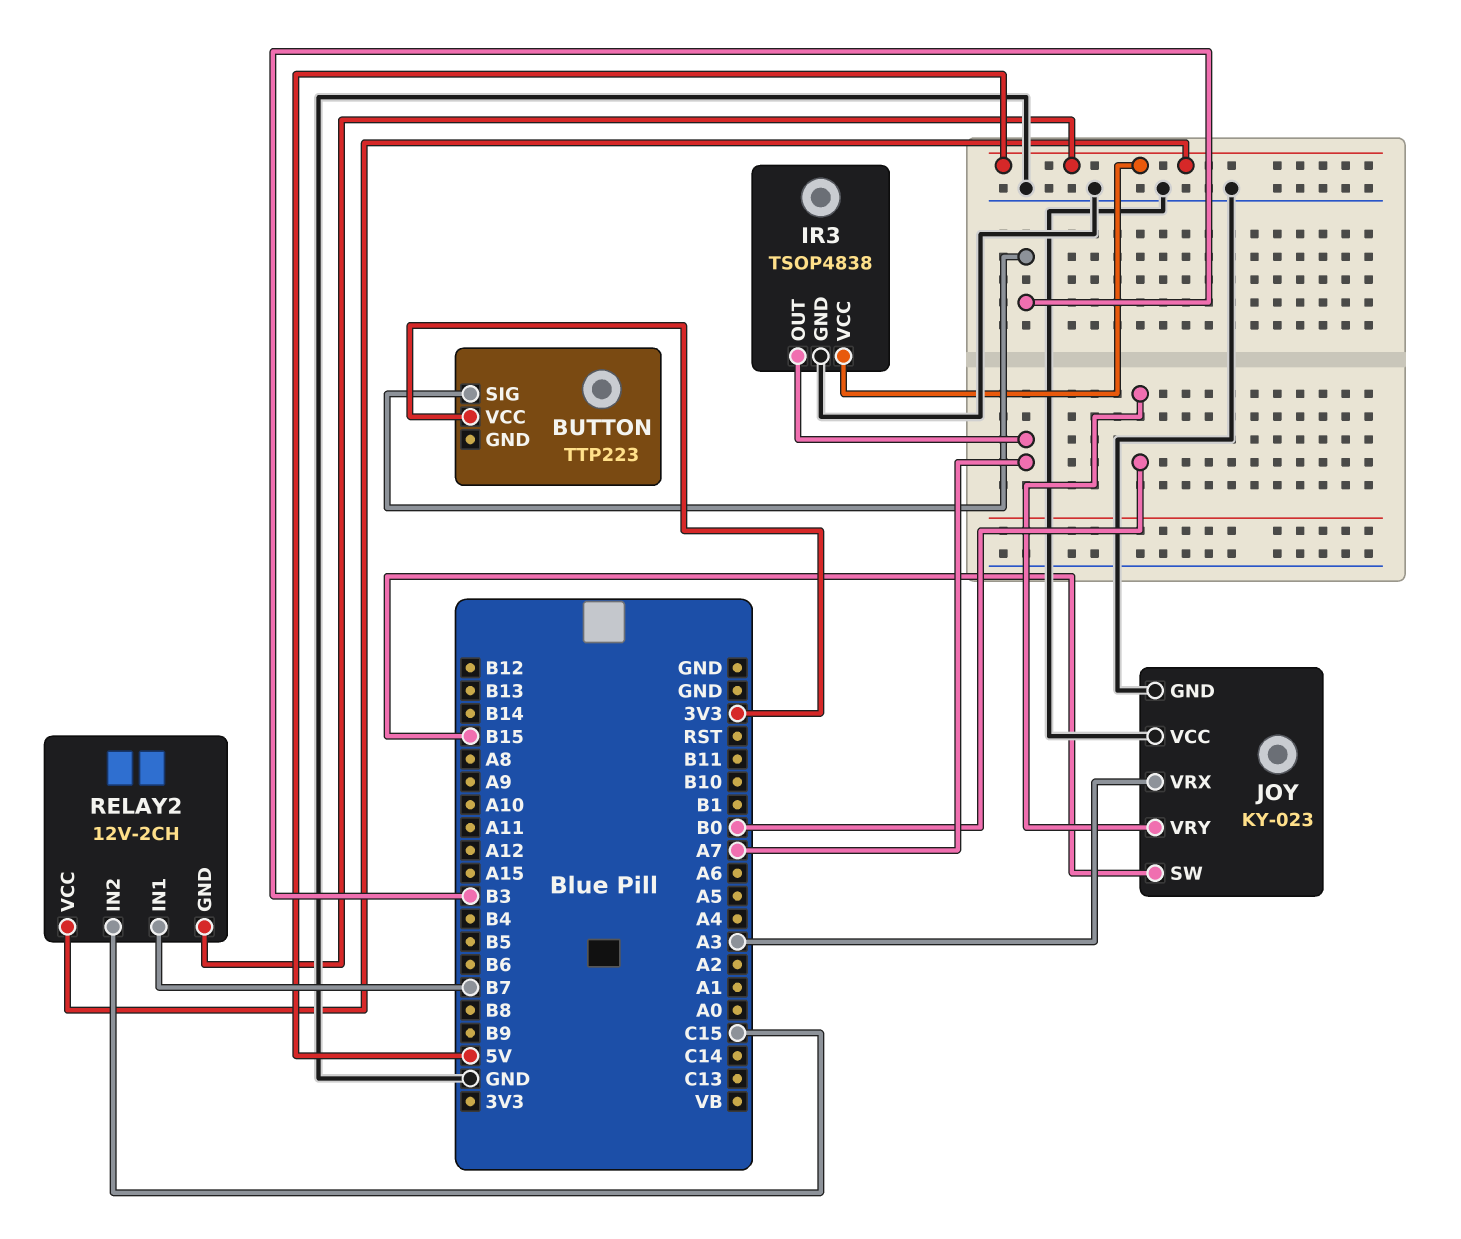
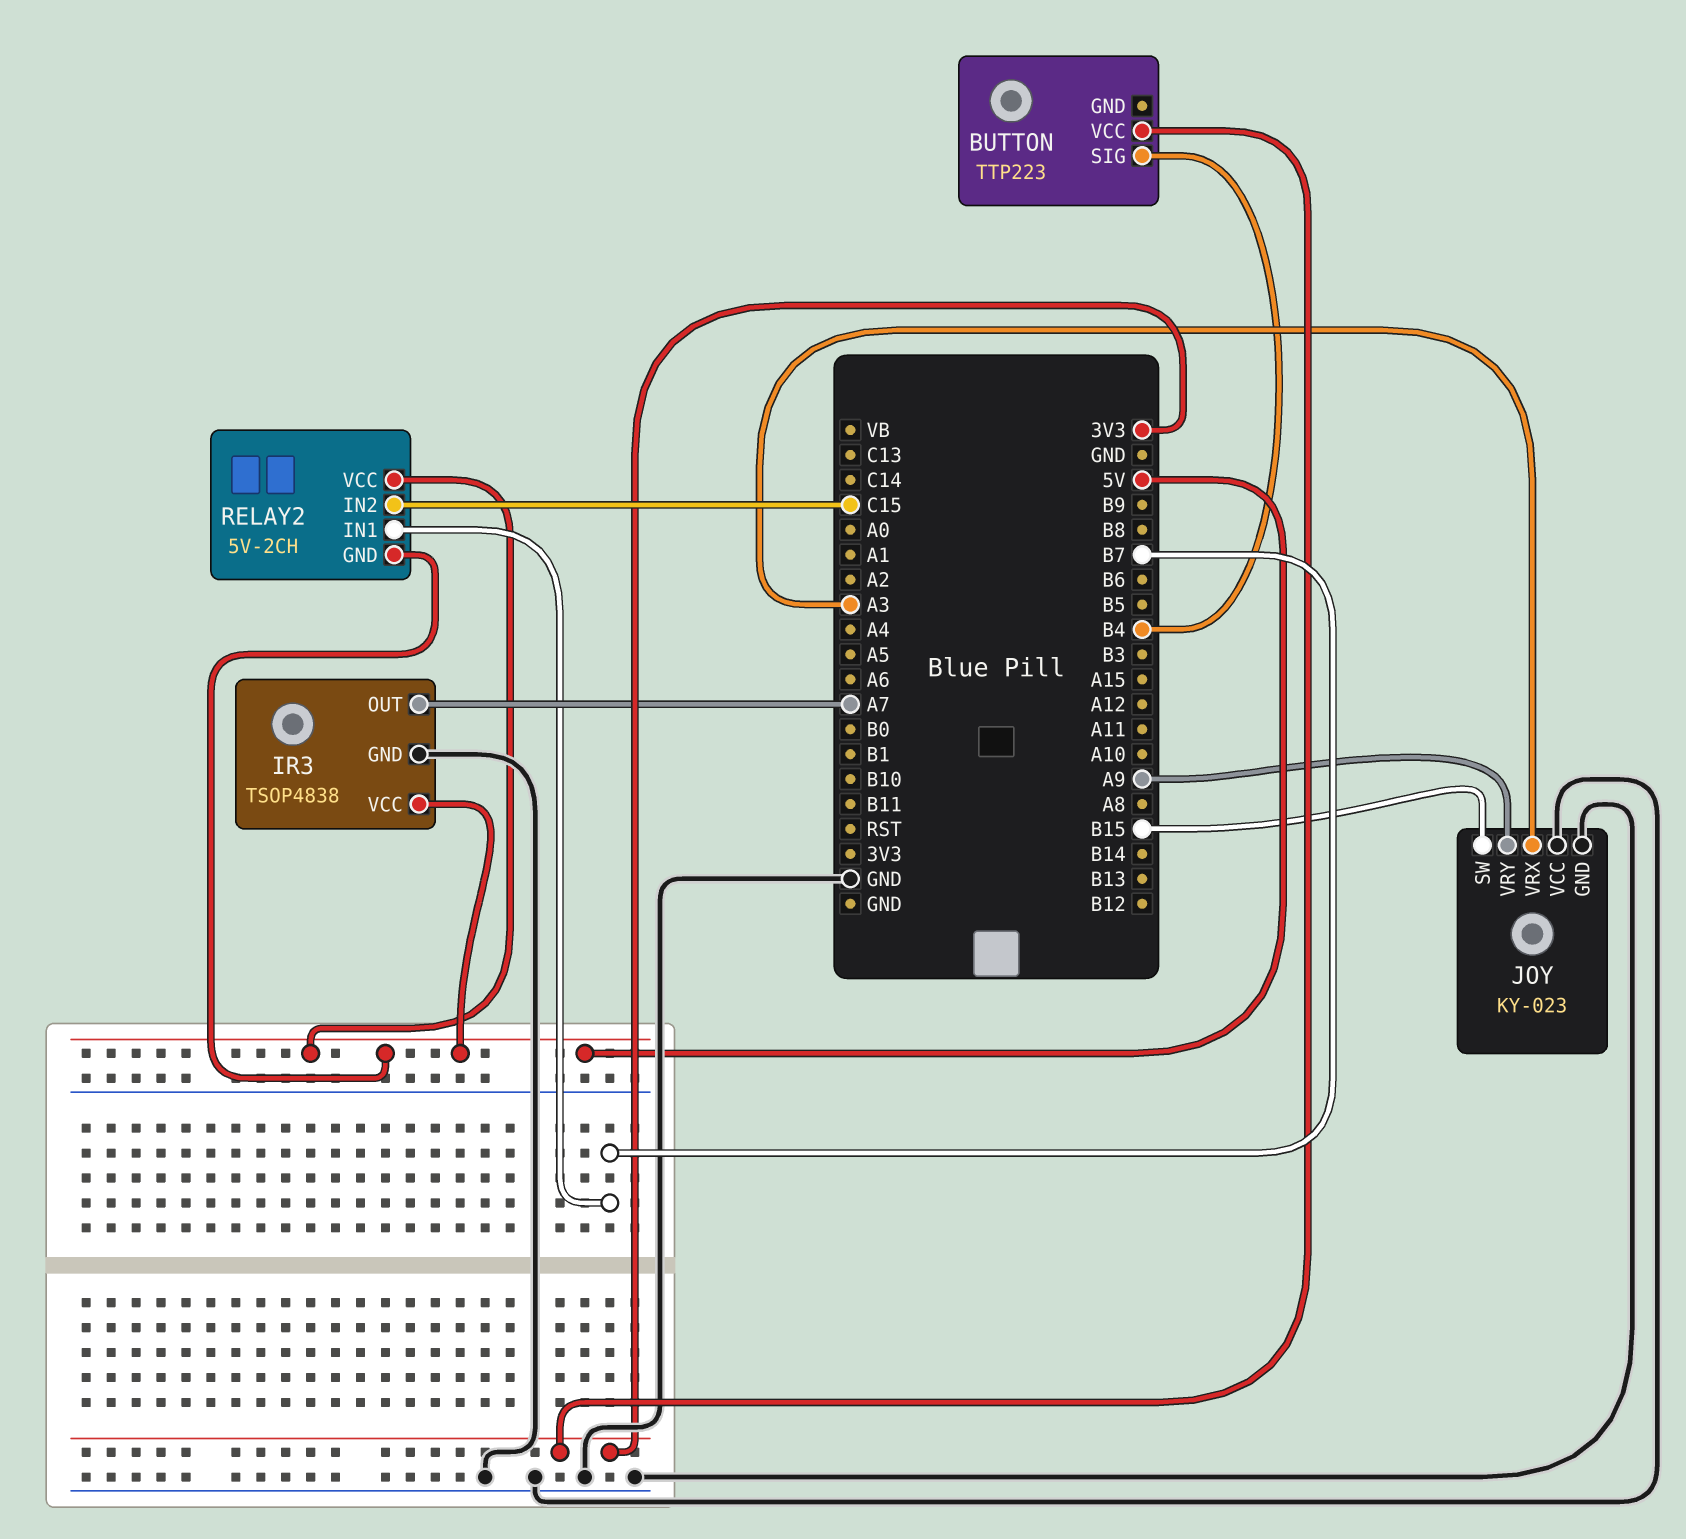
BUTTON pin SIG: B3 -> B4
JOY pin VRY: B0 -> A9
RELAY2: 12V-2CH -> 5V-2CH

